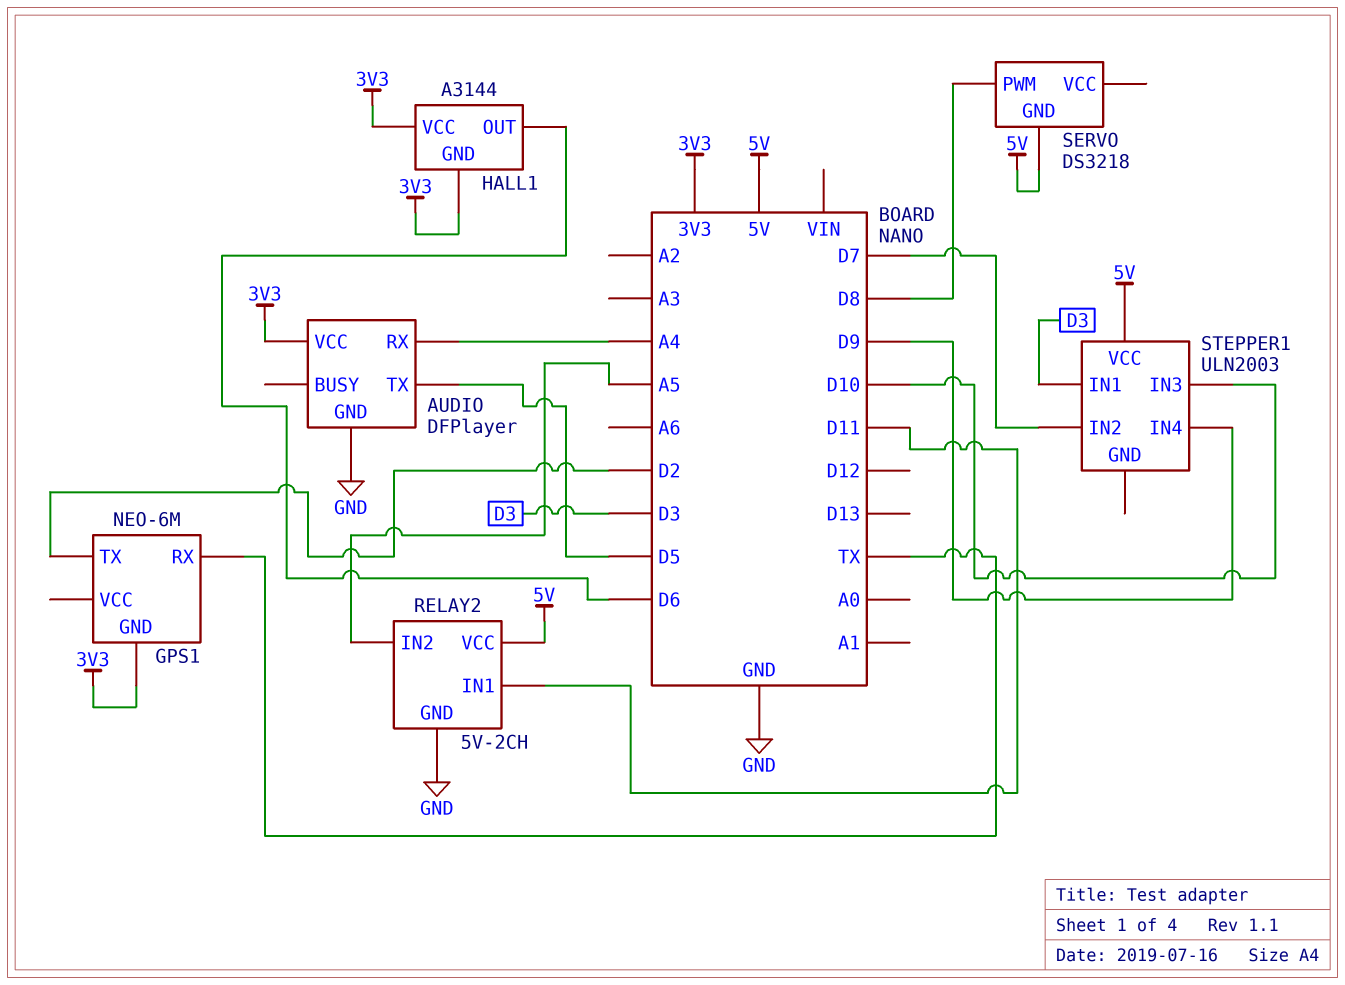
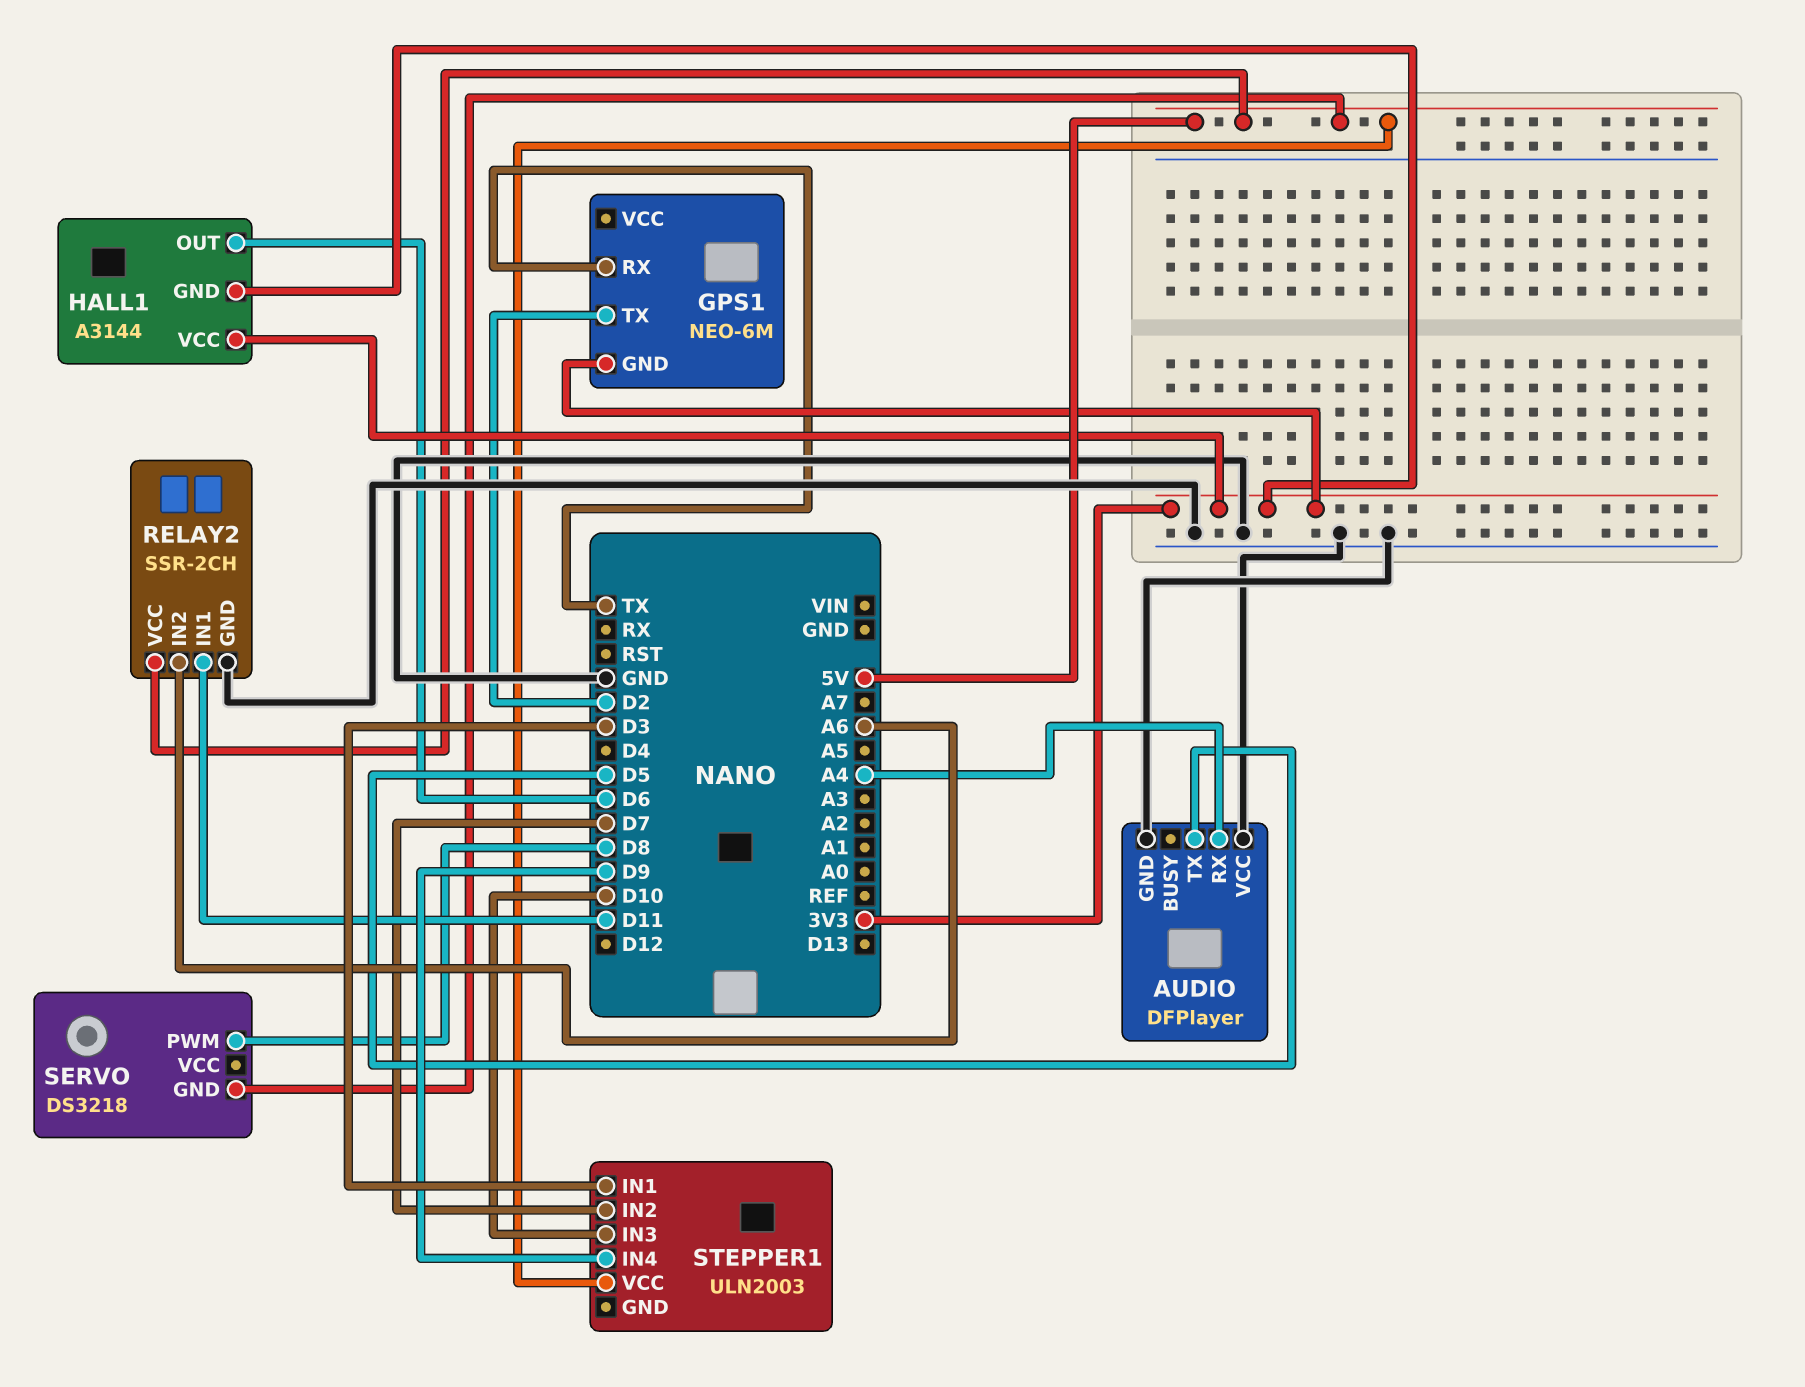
AUDIO pin VCC: 3V3 -> GND
RELAY2: 5V-2CH -> SSR-2CH
RELAY2 pin IN2: A5 -> A6

